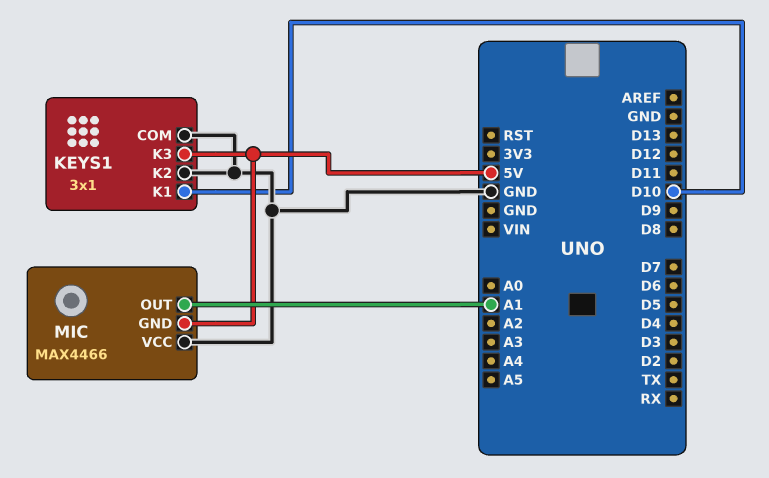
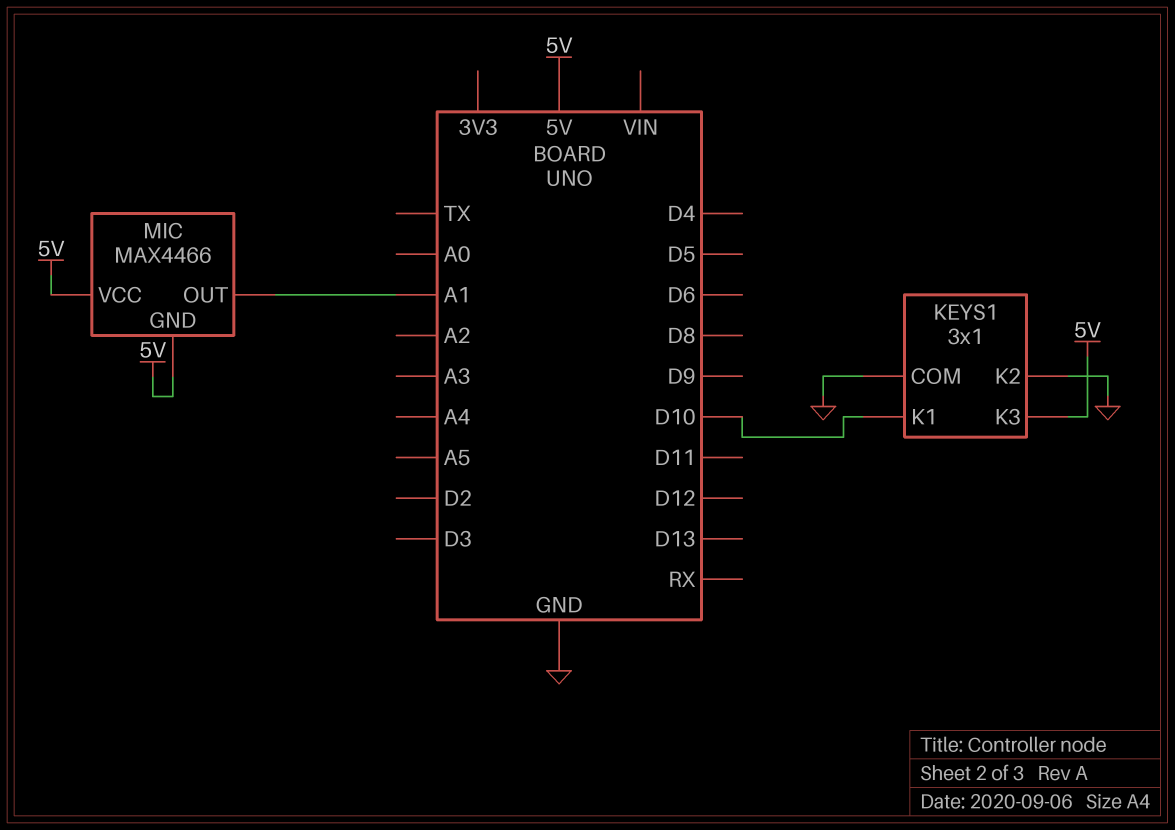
MIC pin VCC: GND -> 5V

